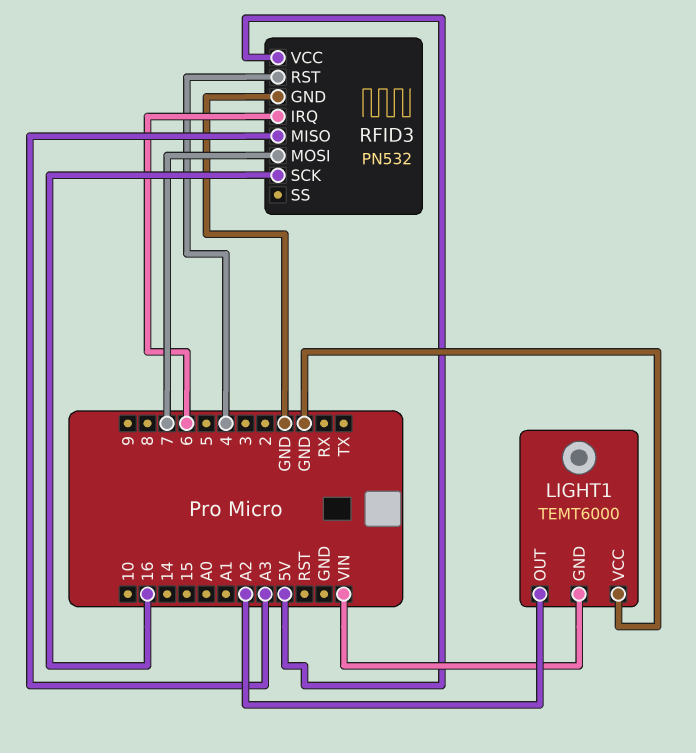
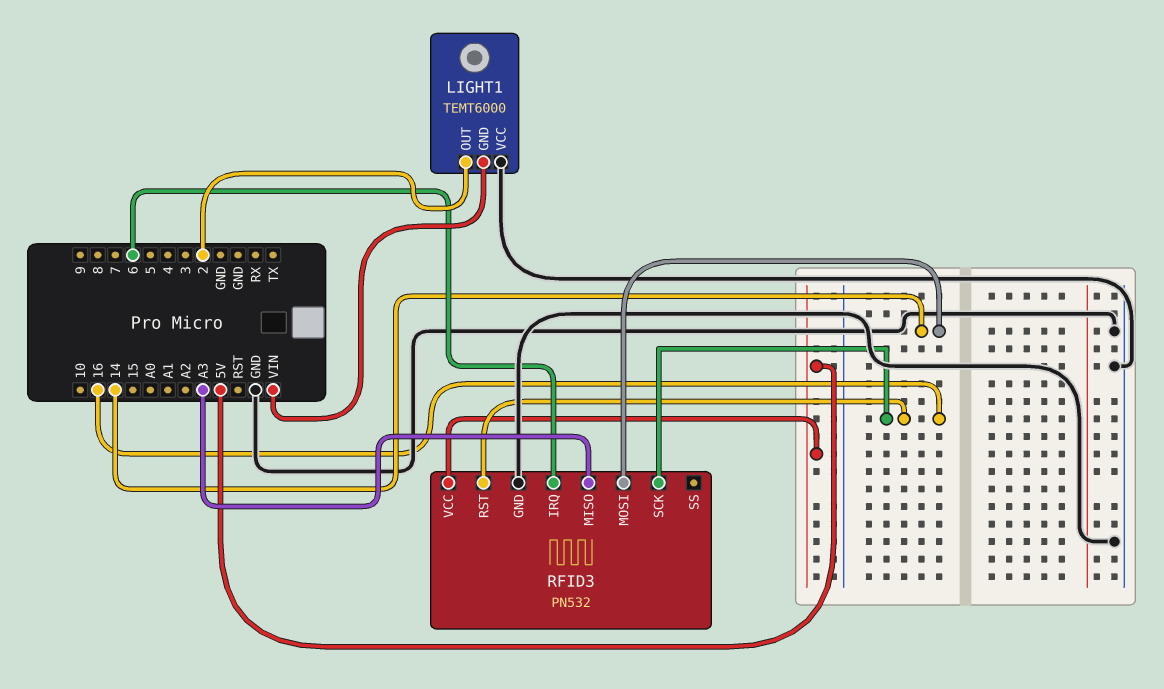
LIGHT1 pin OUT: A2 -> 2
RFID3 pin MOSI: 7 -> 14
RFID3 pin RST: 4 -> 16

